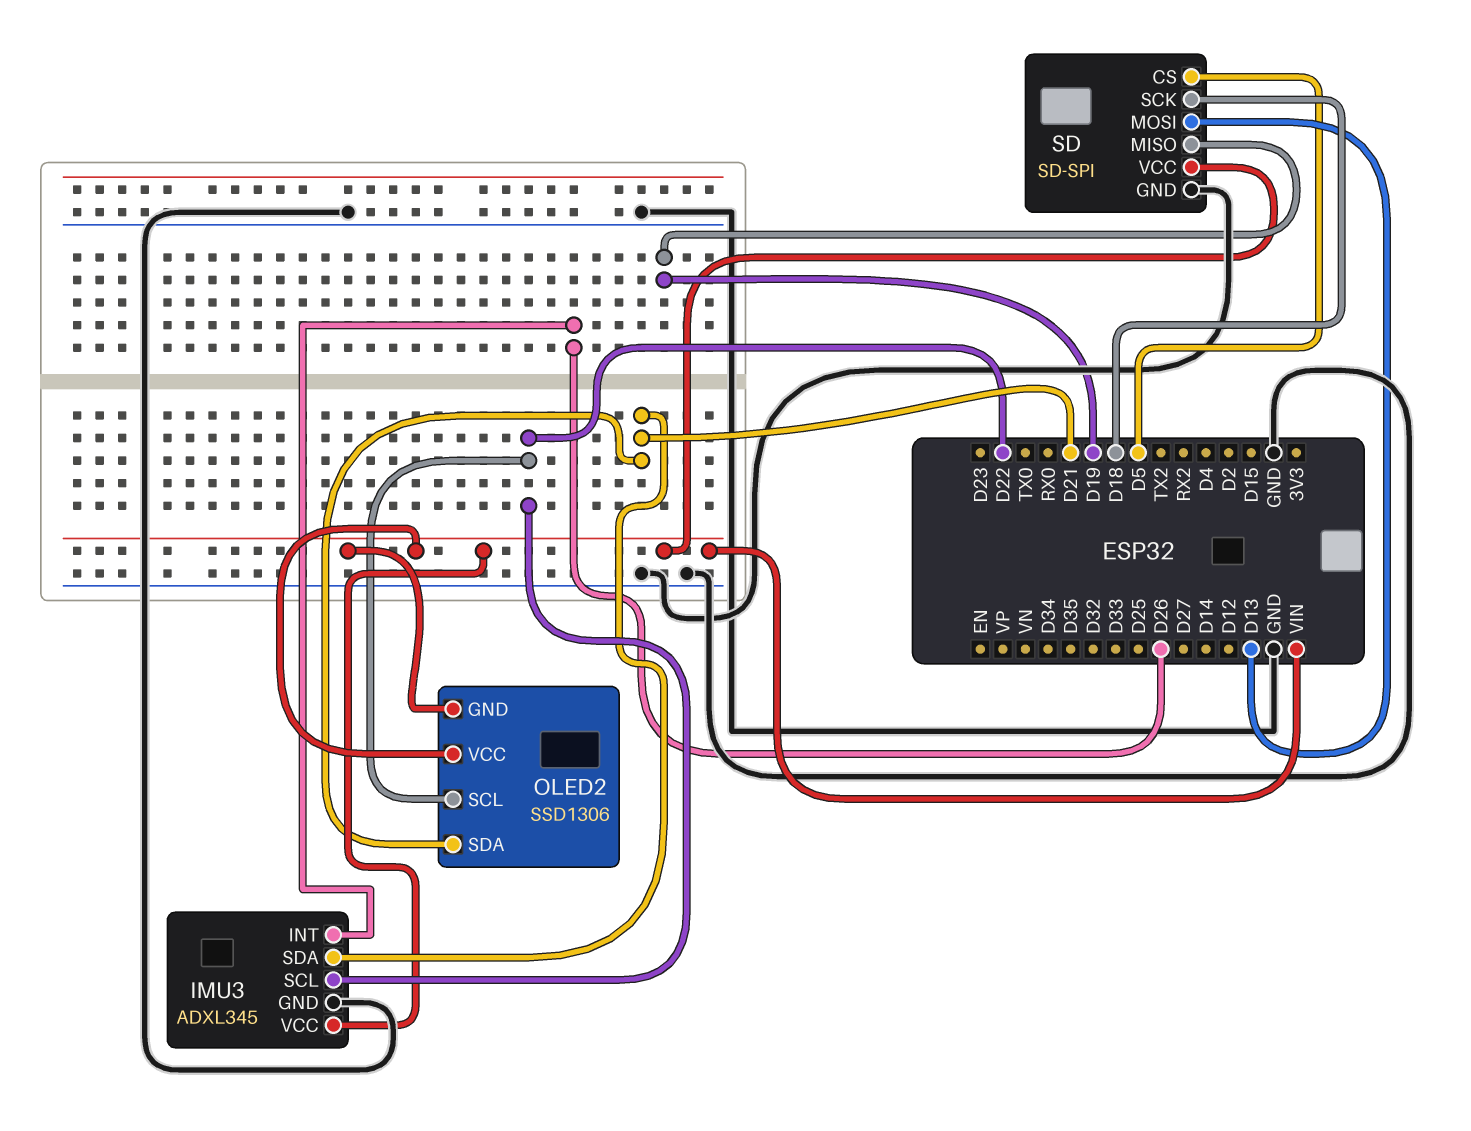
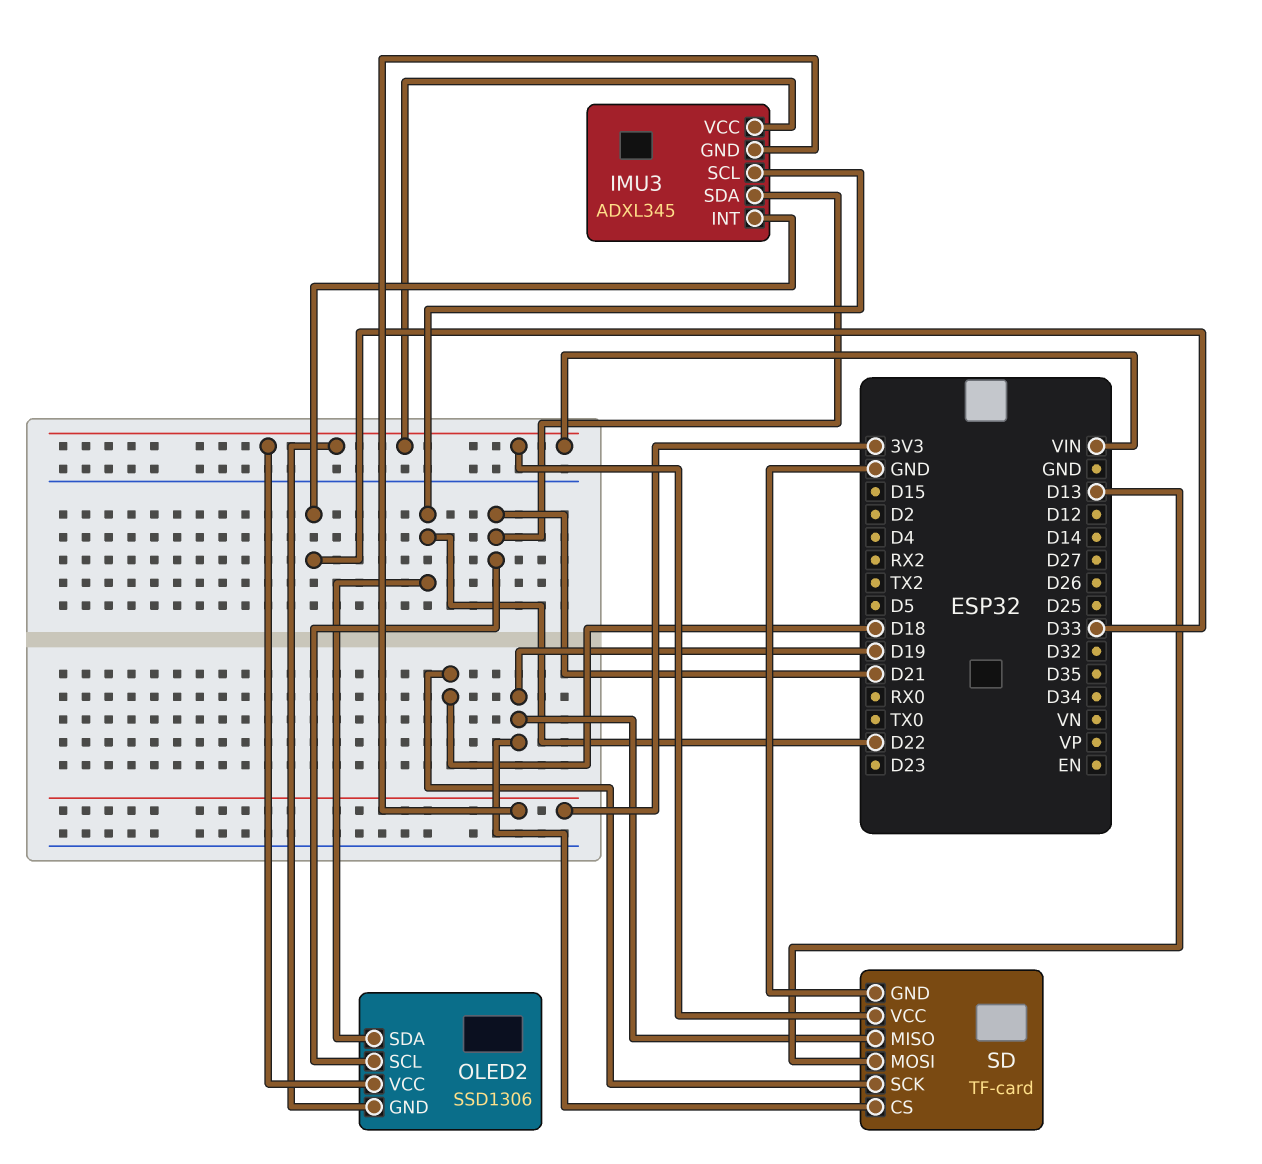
IMU3 pin GND: GND -> 3V3
IMU3 pin INT: D26 -> D33
OLED2 pin SCL: D22 -> D21
OLED2 pin SDA: D21 -> D22
SD: SD-SPI -> TF-card
SD pin CS: D5 -> D19

